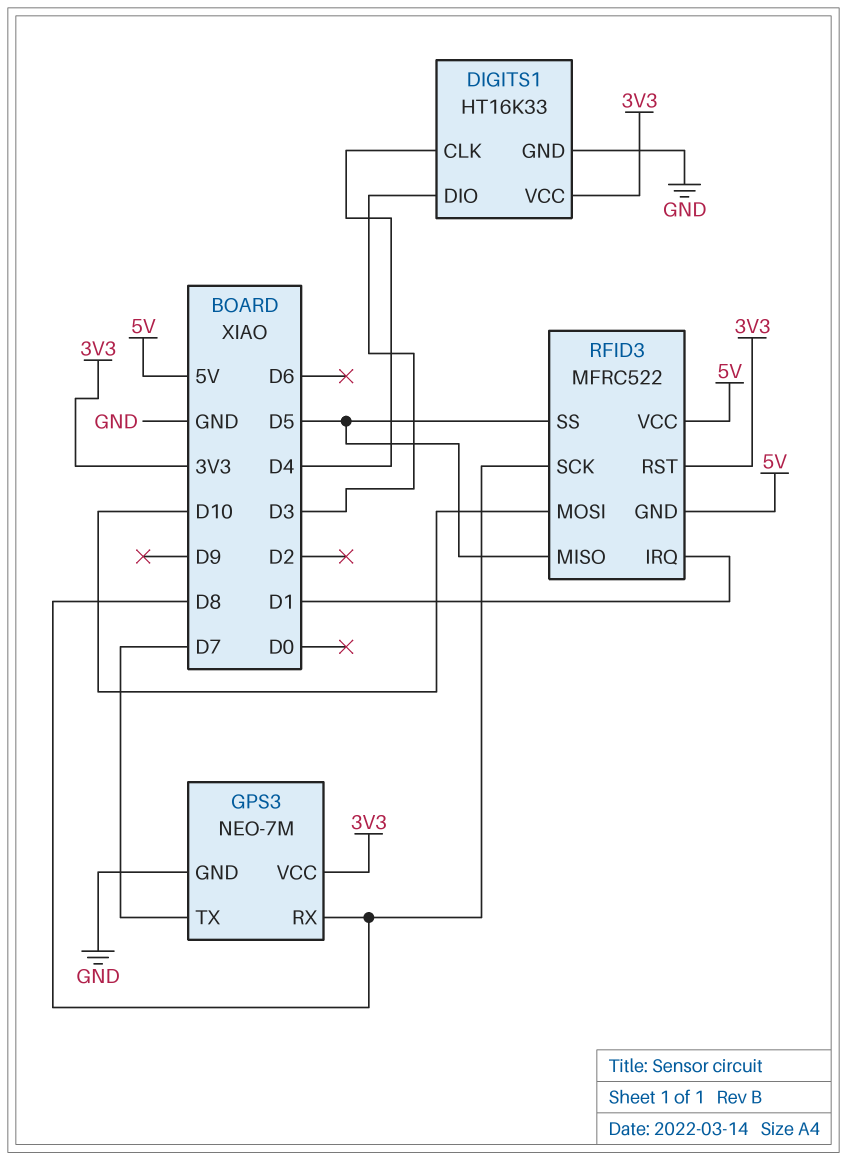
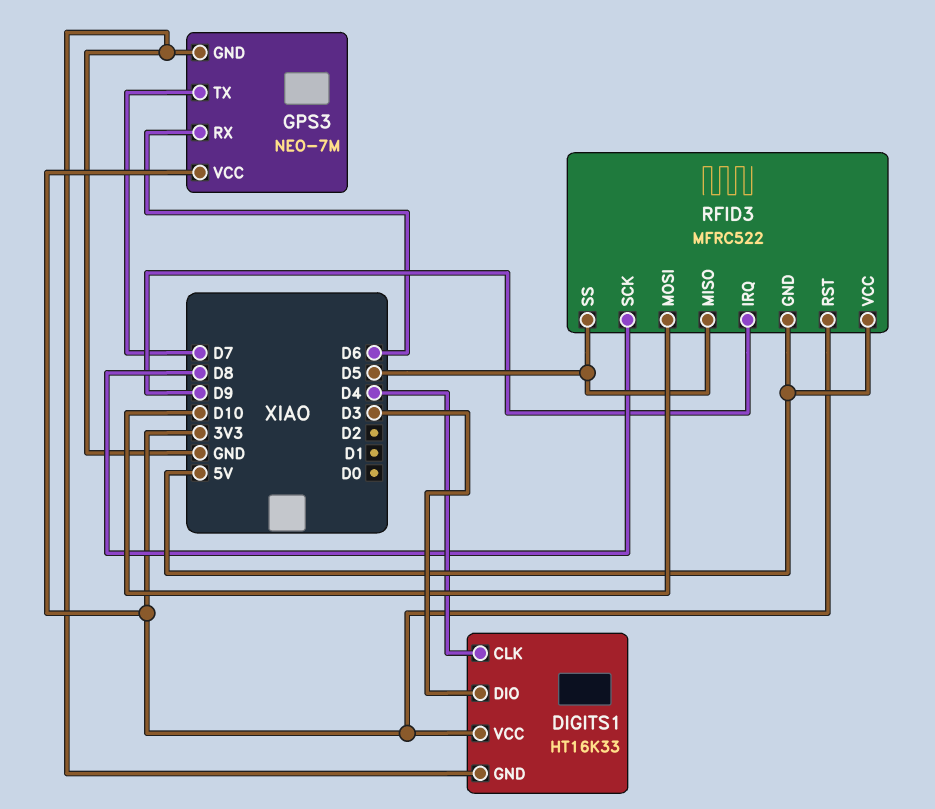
GPS3 pin RX: D8 -> D6
RFID3 pin IRQ: D1 -> D9

